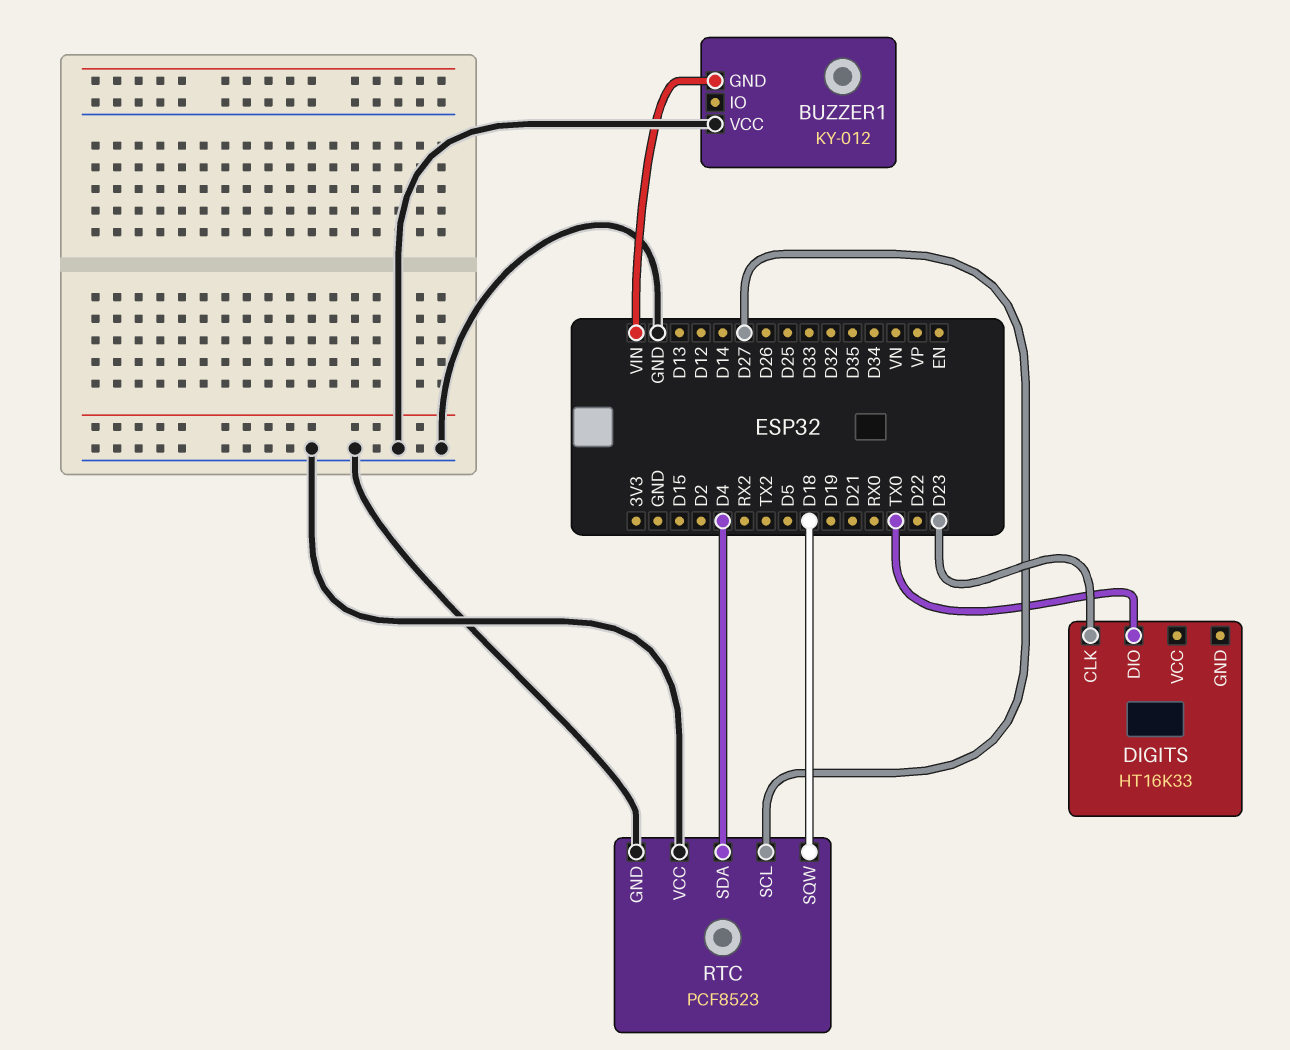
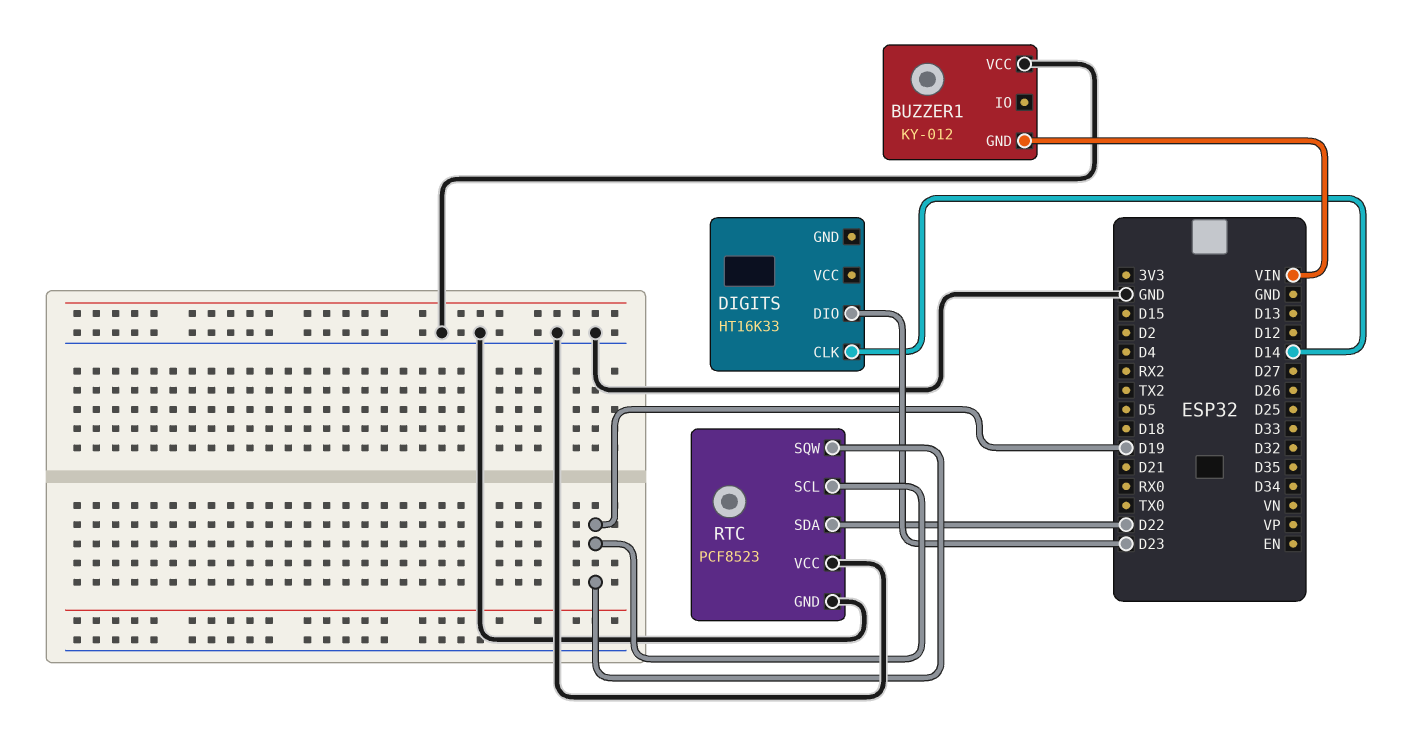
DIGITS pin CLK: D23 -> D14
DIGITS pin DIO: TX0 -> D23
RTC pin SCL: D27 -> D19
RTC pin SDA: D4 -> D22
RTC pin SQW: D18 -> D19

